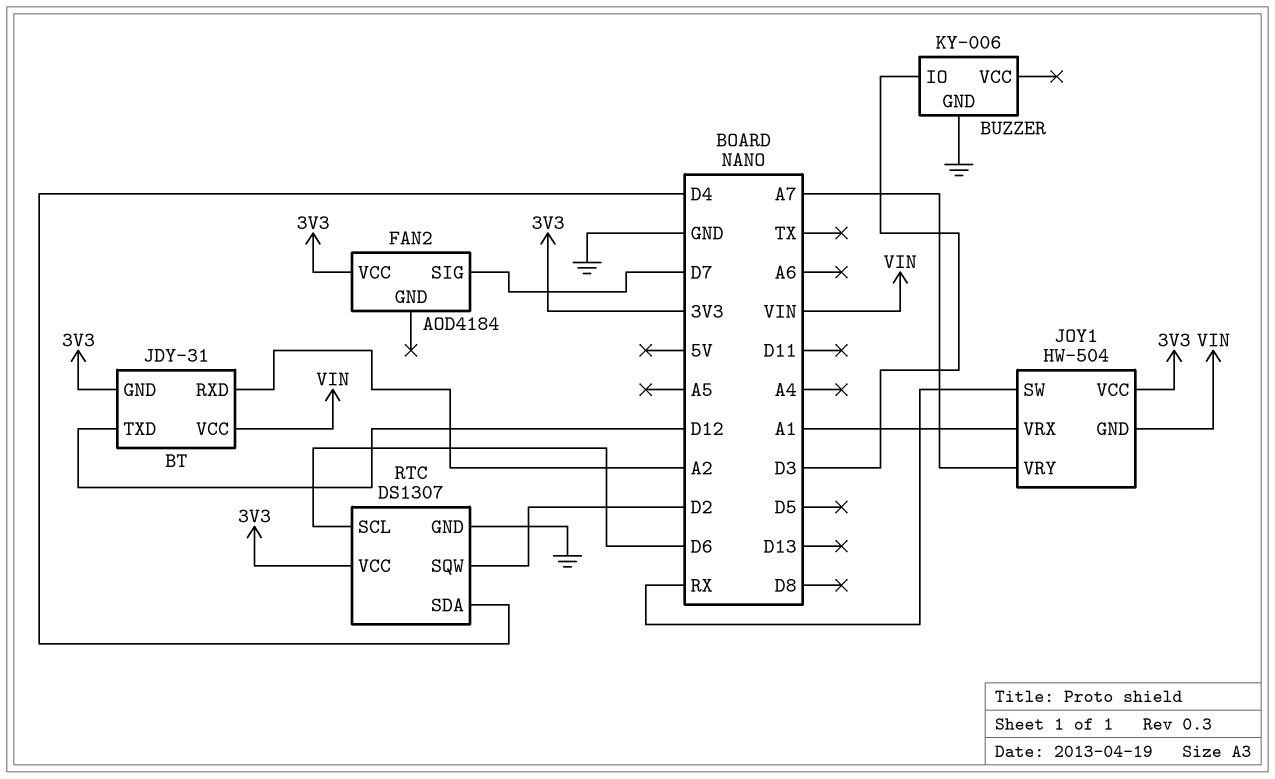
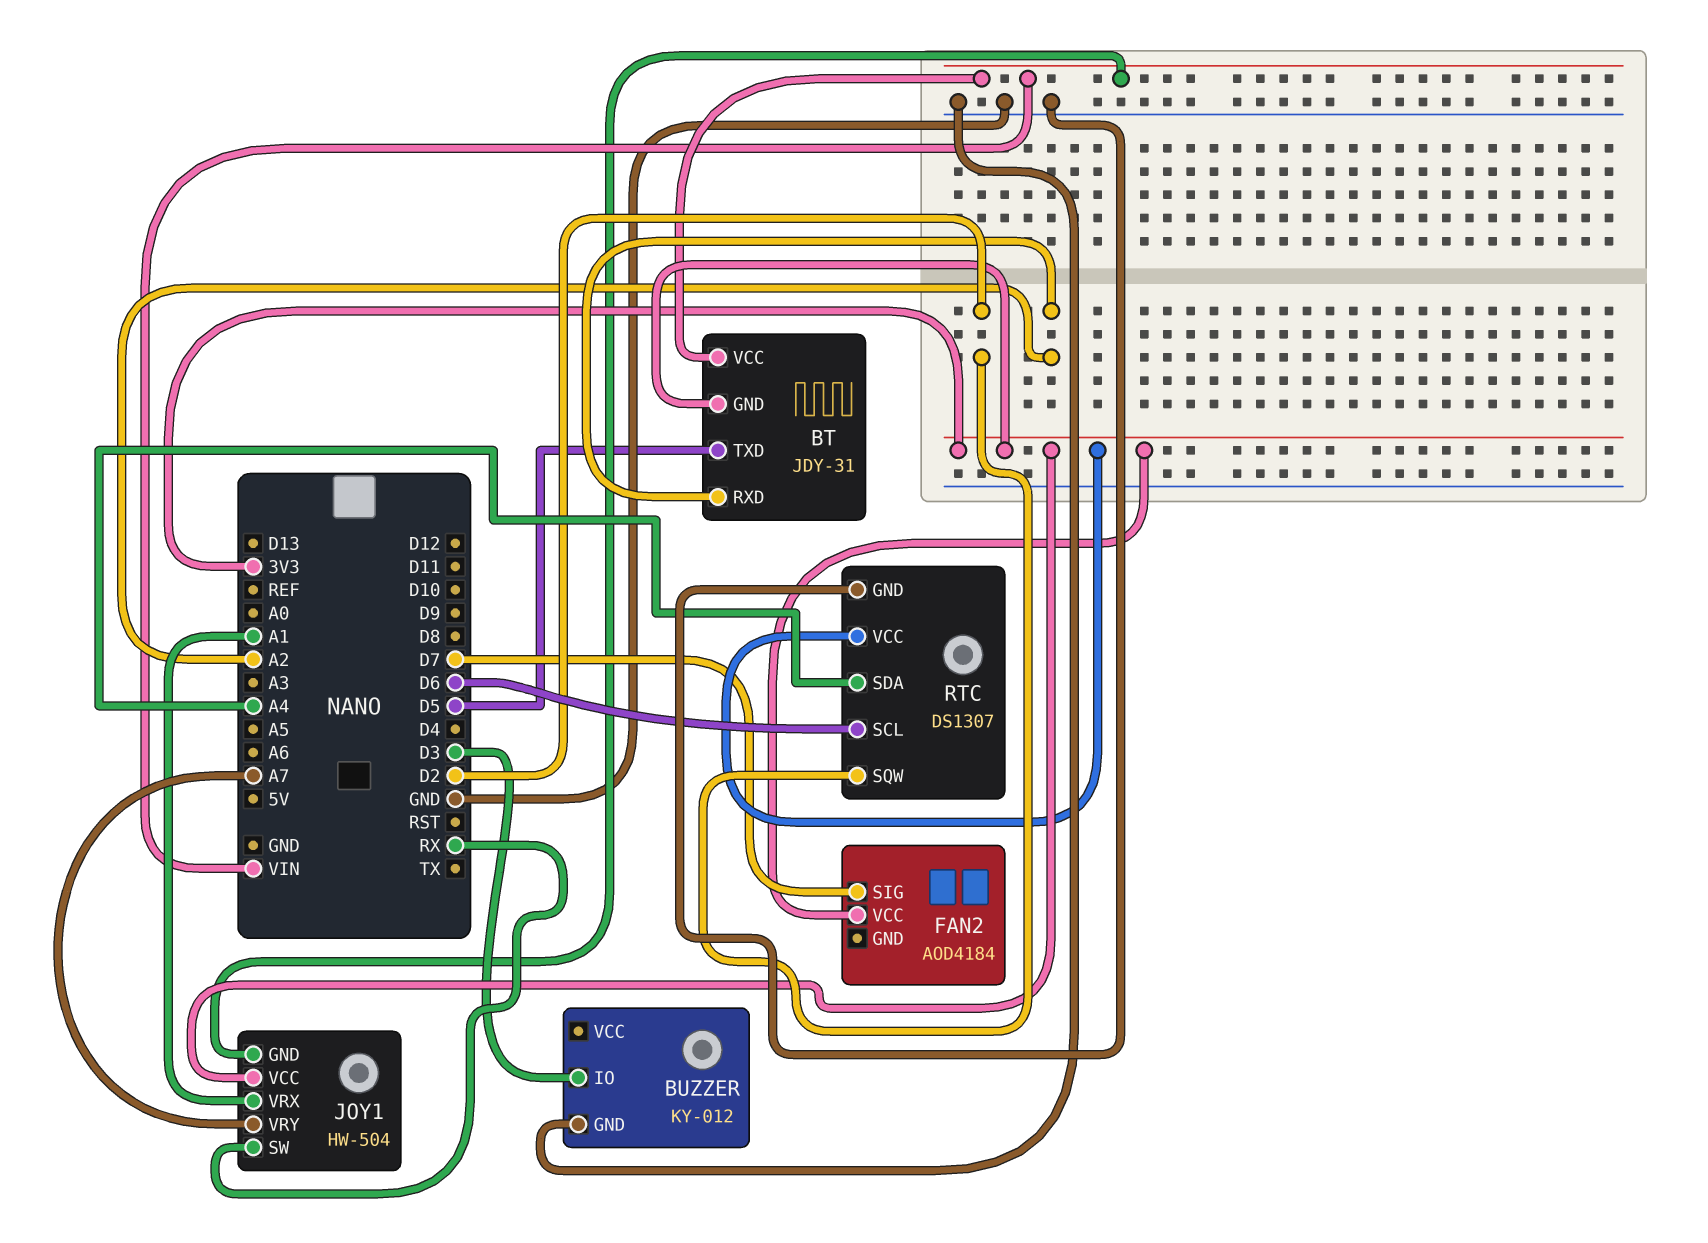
BT pin TXD: D12 -> D5
BUZZER: KY-006 -> KY-012
RTC pin SDA: D4 -> A4

